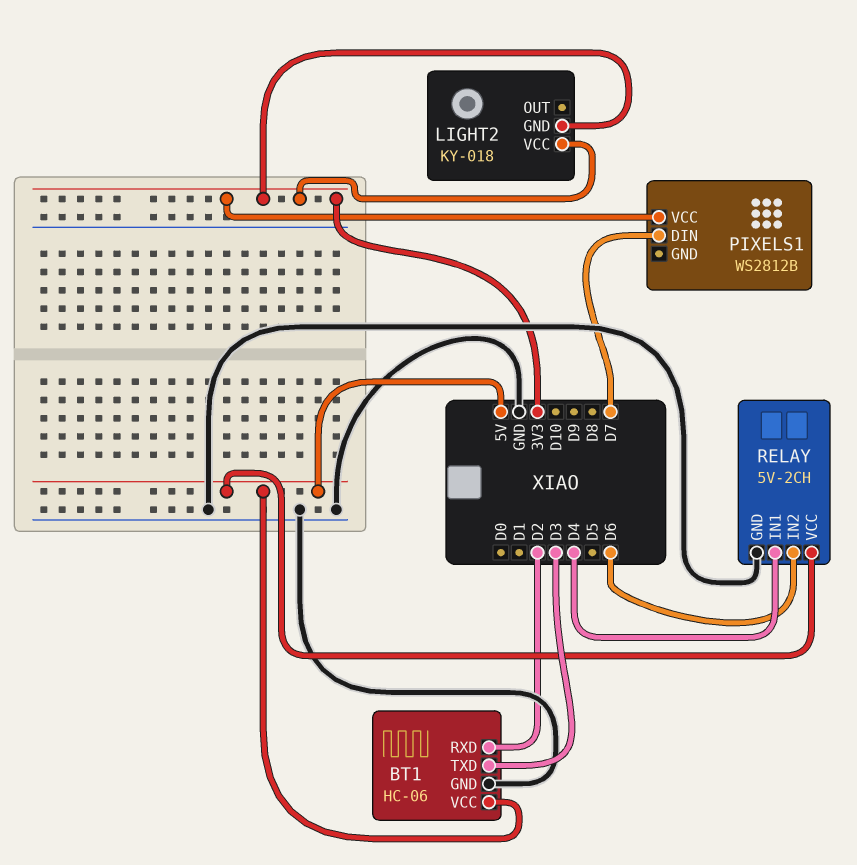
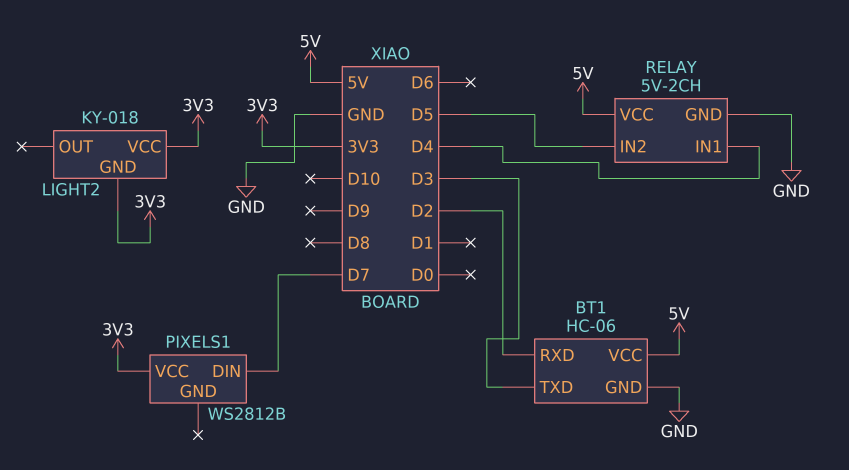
RELAY pin IN2: D6 -> D5

